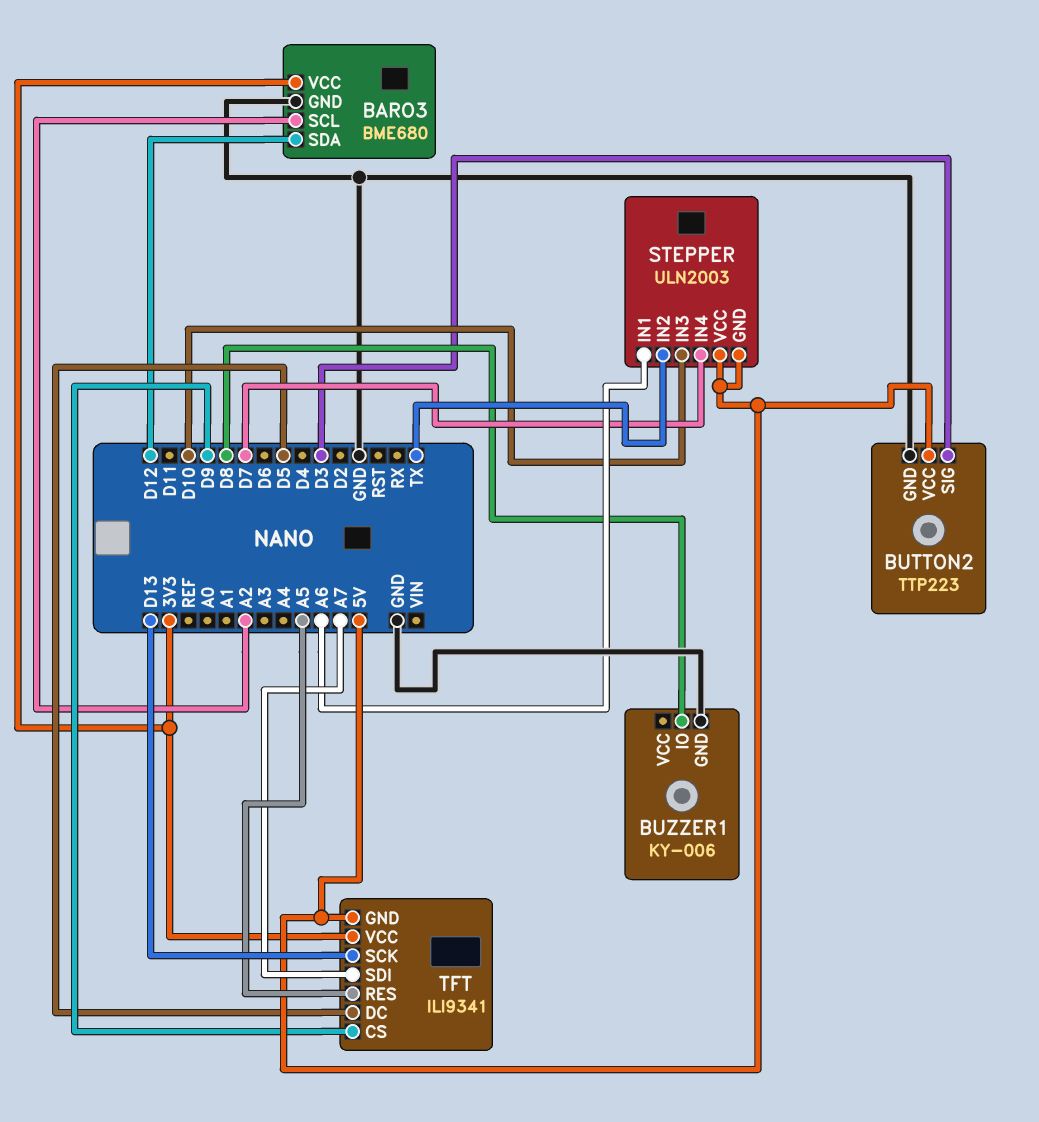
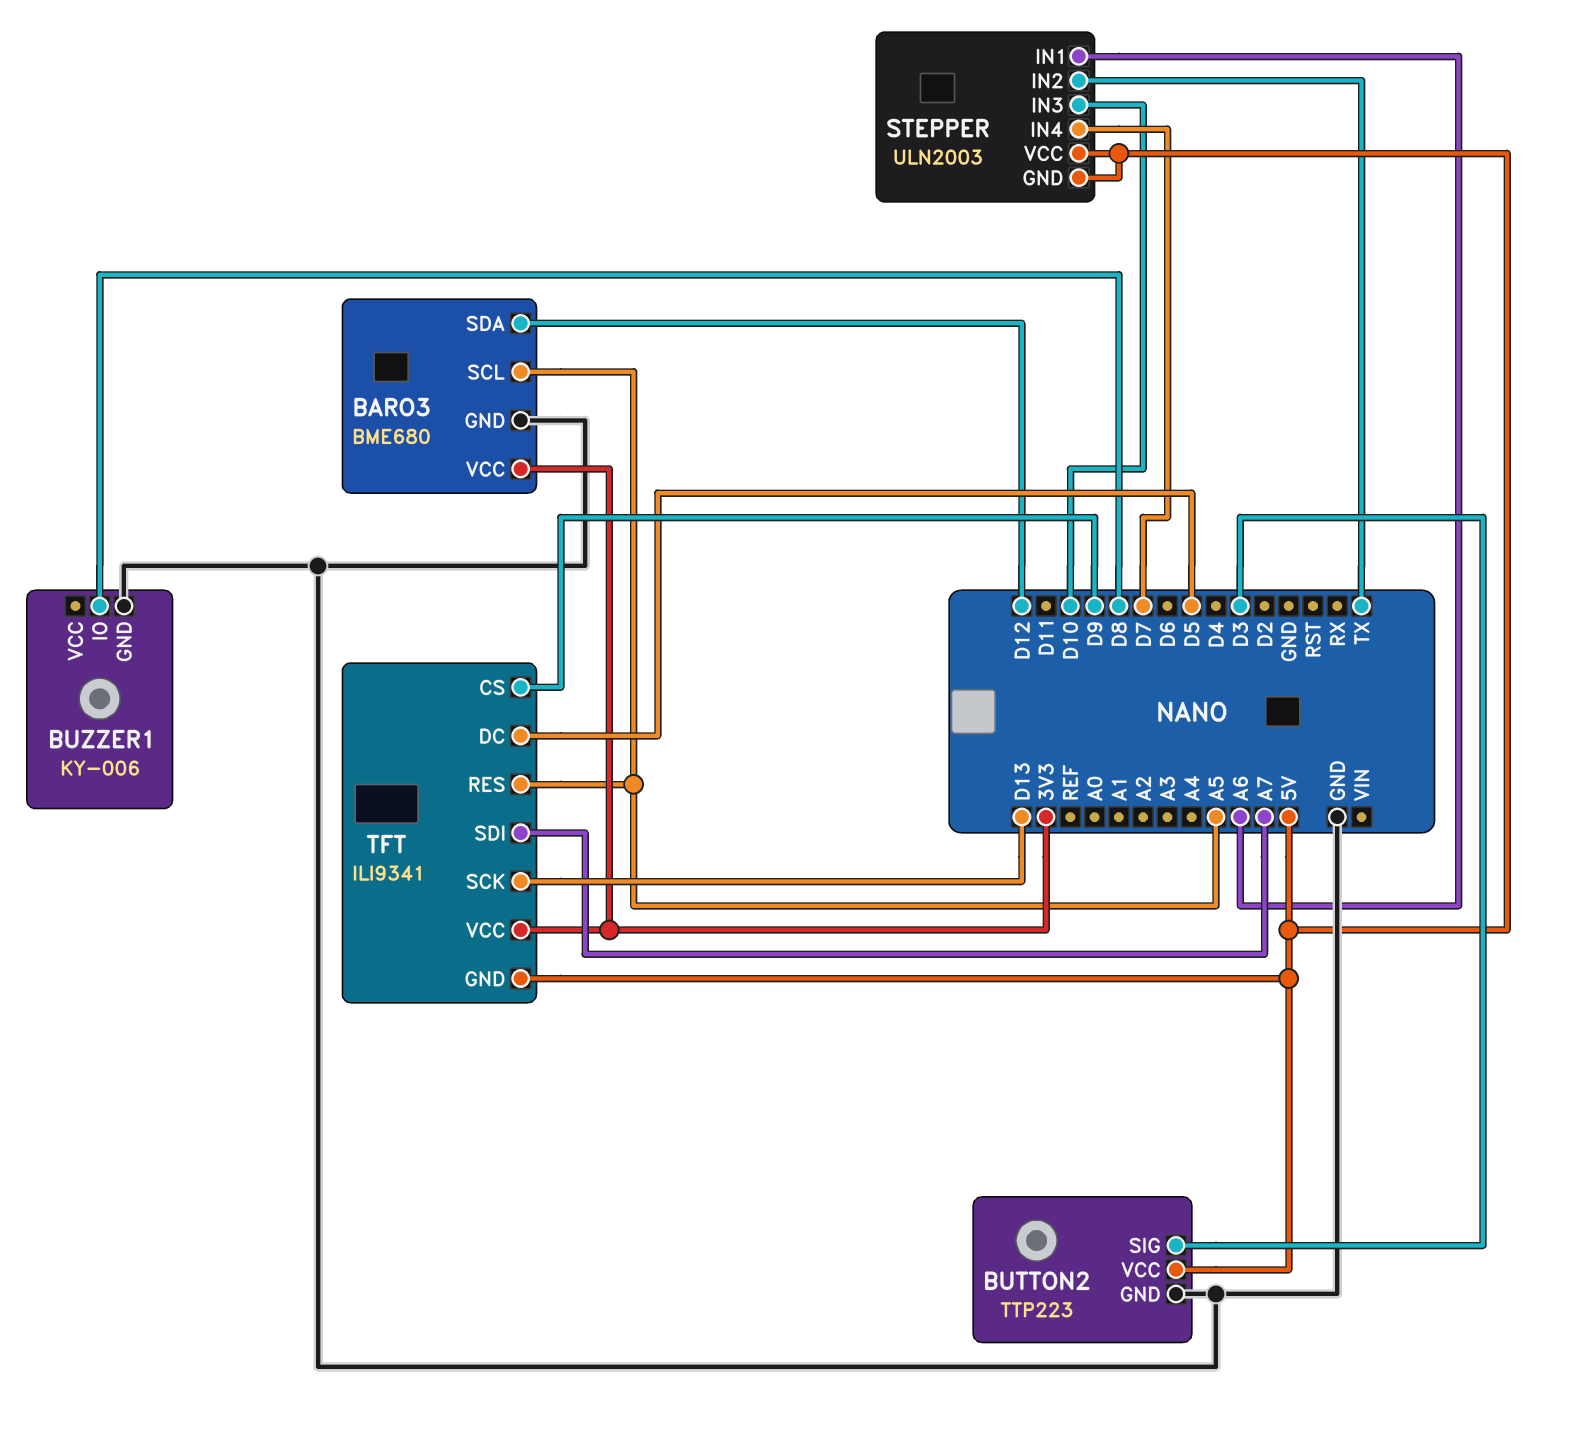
BARO3 pin SCL: A2 -> A5

